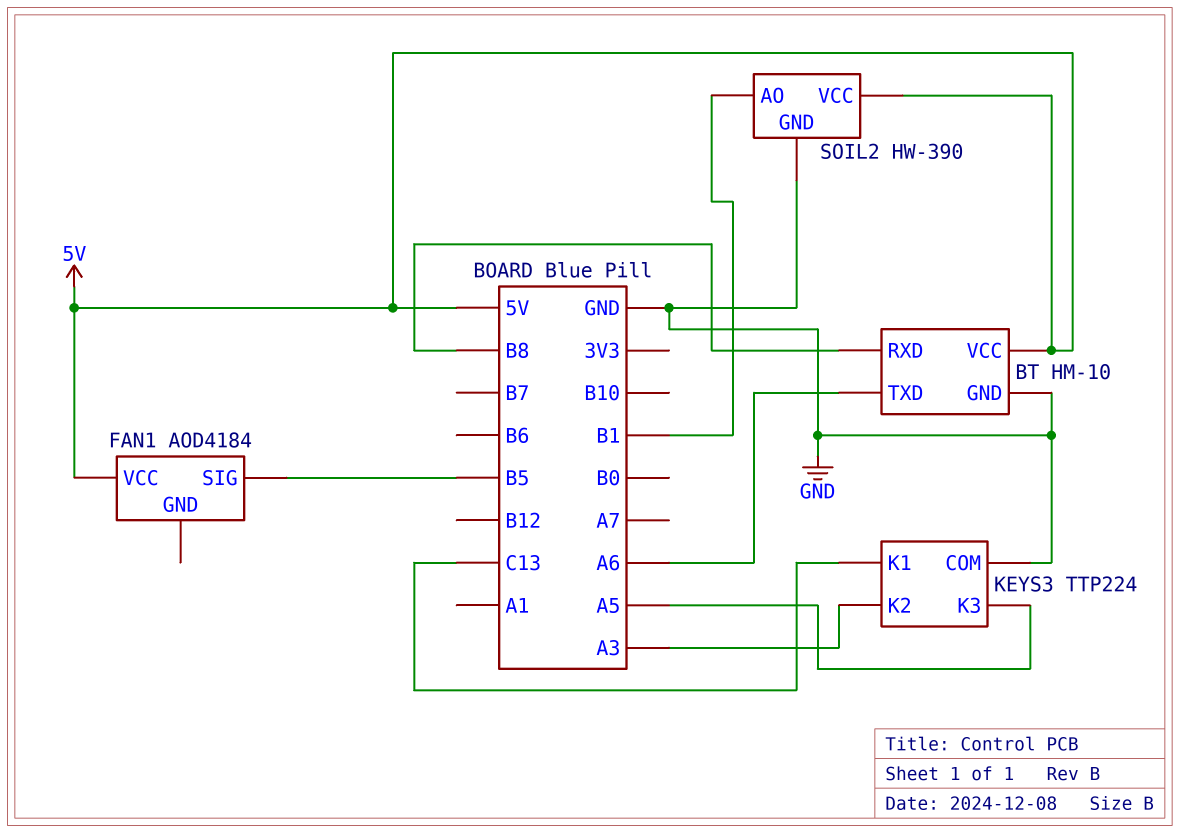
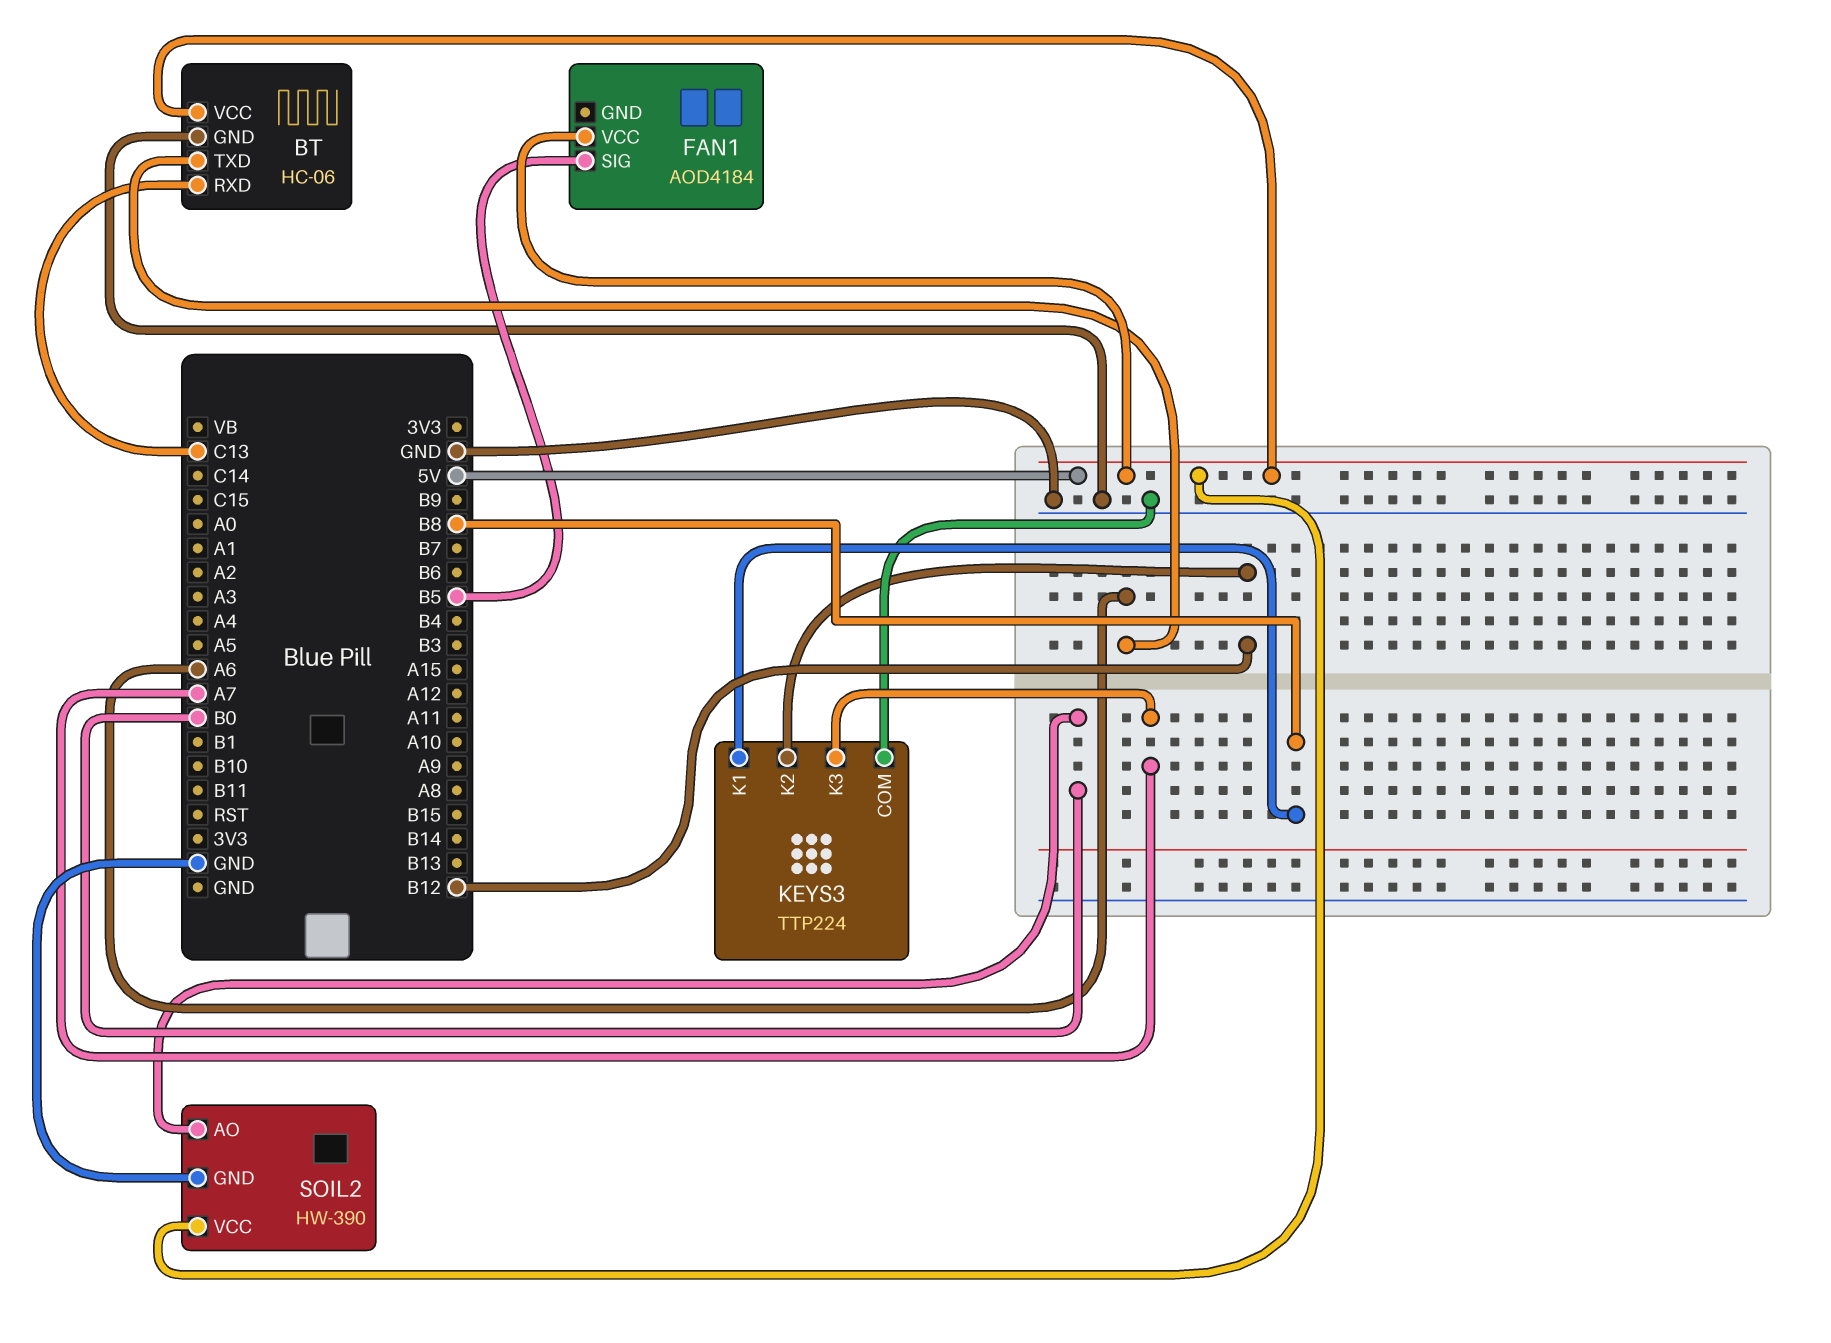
BT: HM-10 -> HC-06
BT pin RXD: B8 -> C13
KEYS3 pin K1: C13 -> B8
KEYS3 pin K2: A3 -> B12
KEYS3 pin K3: A5 -> A7
SOIL2 pin AO: B1 -> B0

